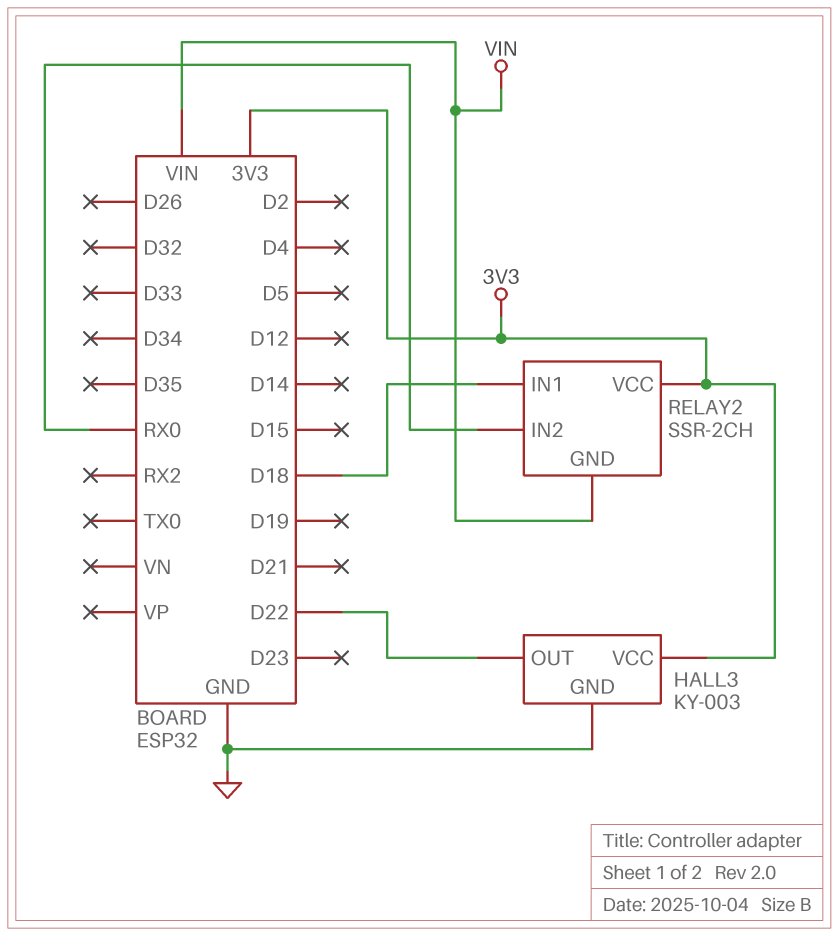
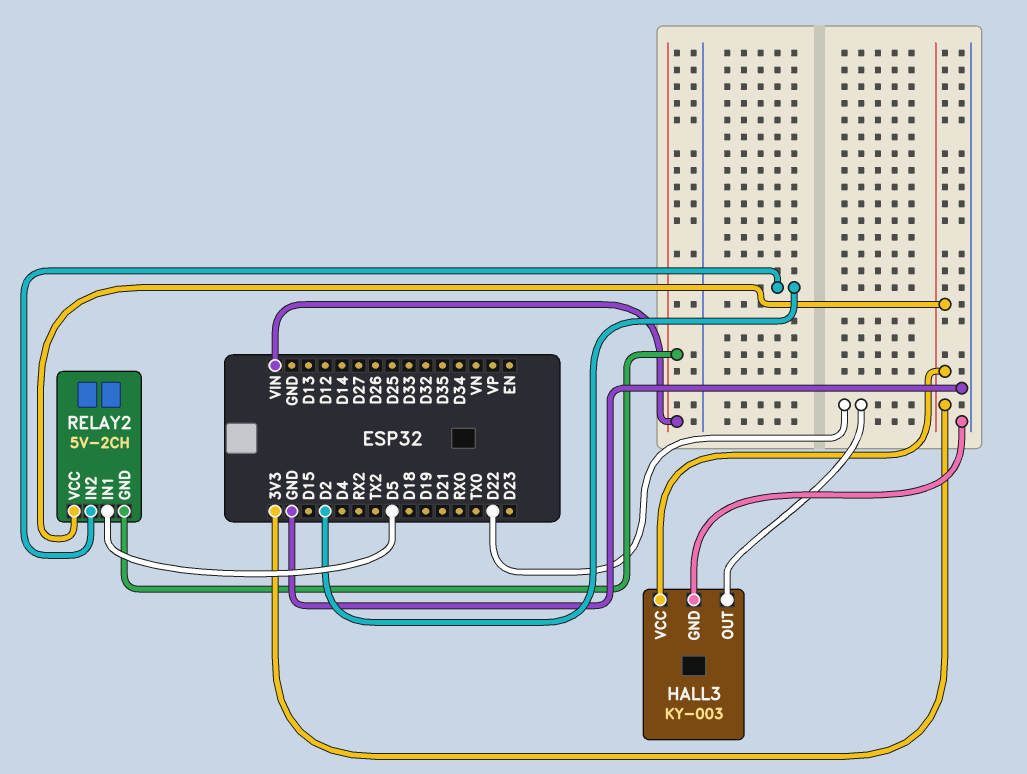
RELAY2: SSR-2CH -> 5V-2CH
RELAY2 pin IN1: D18 -> D5
RELAY2 pin IN2: RX0 -> D2

